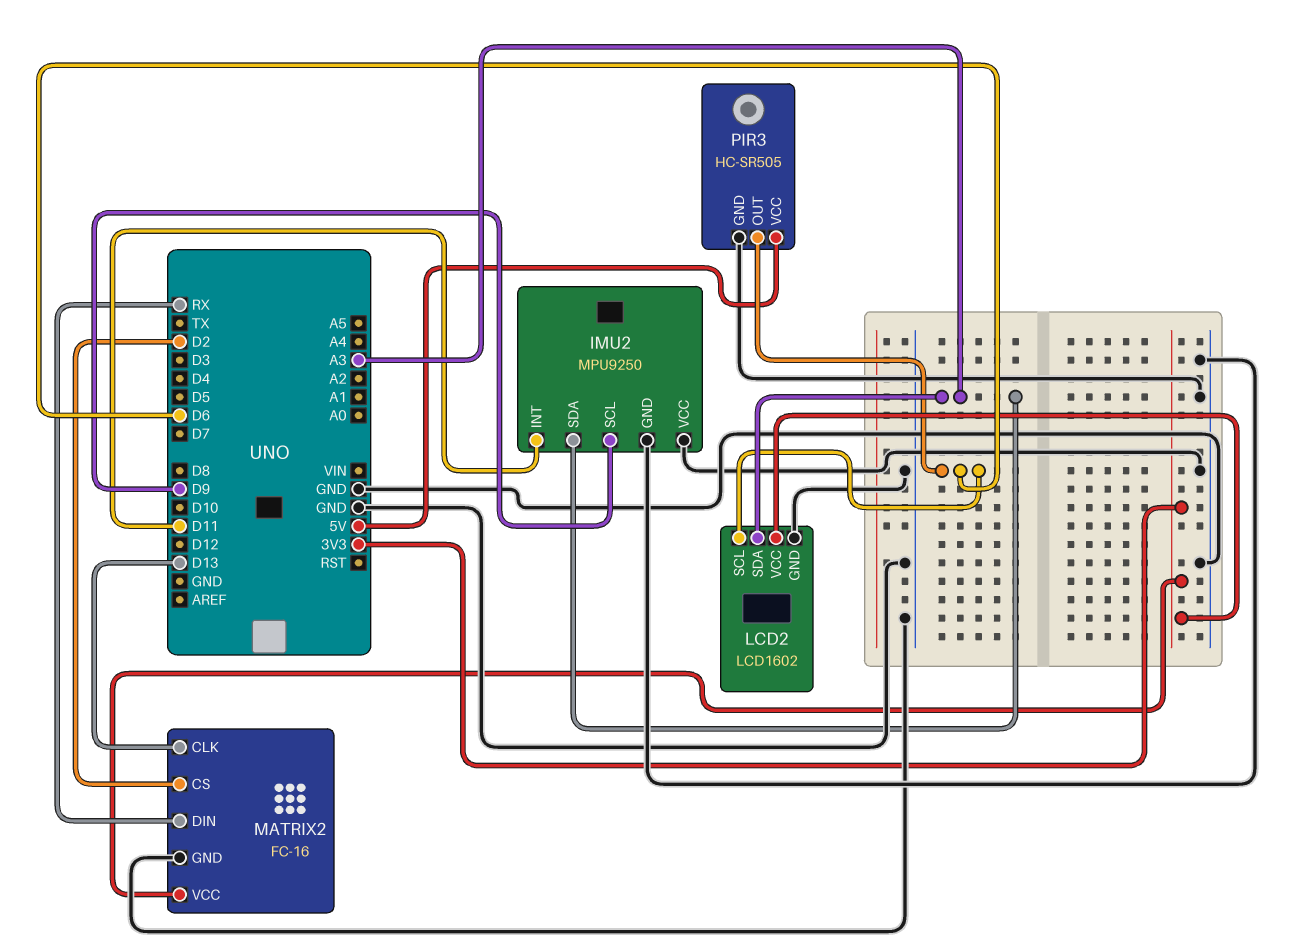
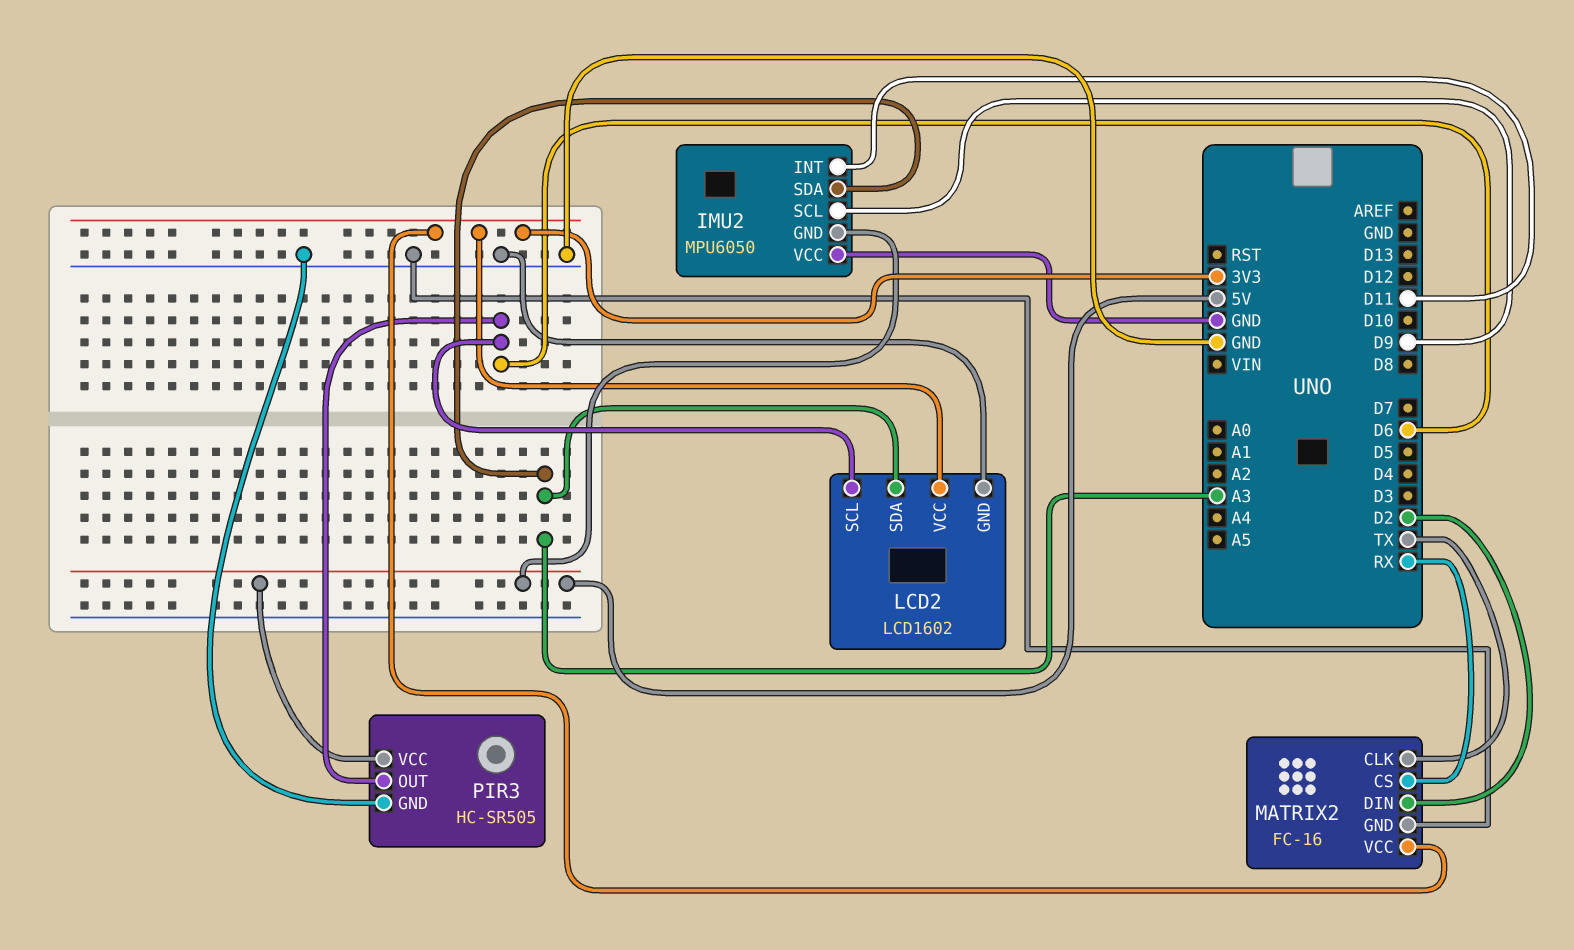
IMU2: MPU9250 -> MPU6050
IMU2 pin GND: GND -> 5V
MATRIX2 pin CLK: D13 -> TX
MATRIX2 pin CS: D2 -> RX
MATRIX2 pin DIN: RX -> D2

